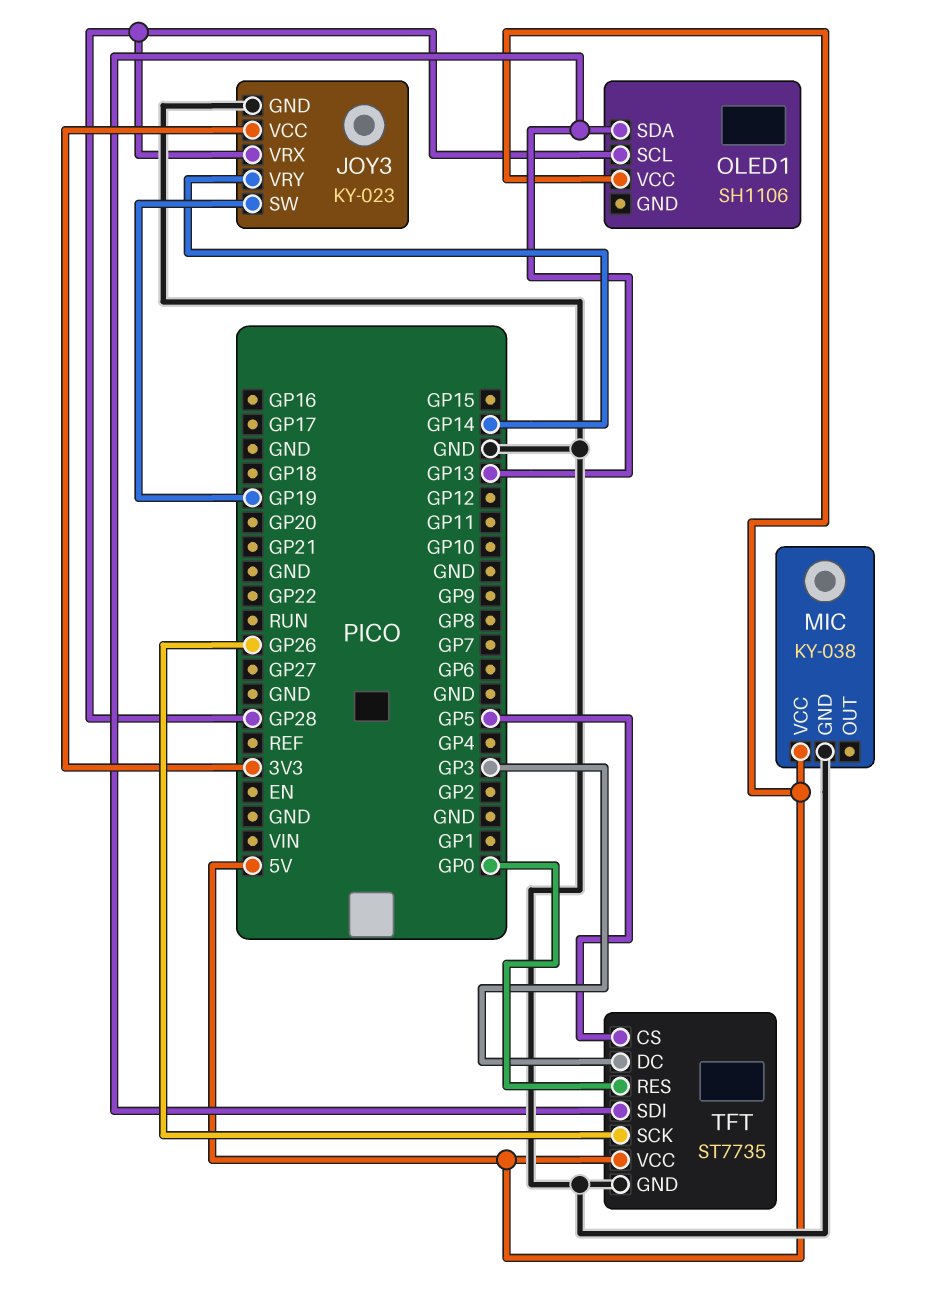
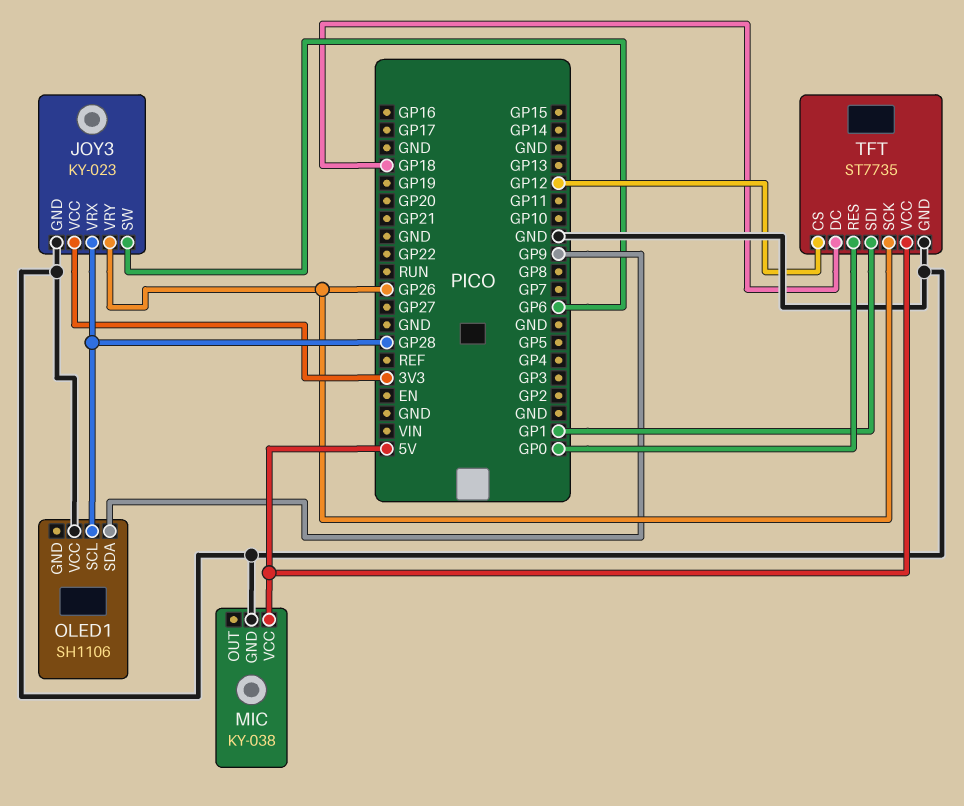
JOY3 pin SW: GP19 -> GP6
JOY3 pin VRY: GP14 -> GP26
OLED1 pin SDA: GP13 -> GP9
OLED1 pin VCC: 5V -> GND
TFT pin CS: GP5 -> GP12
TFT pin DC: GP3 -> GP18
TFT pin SDI: GP13 -> GP1

